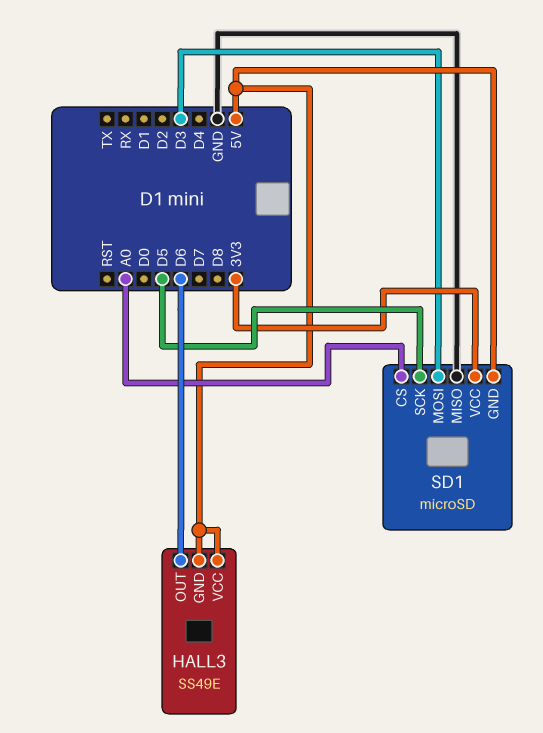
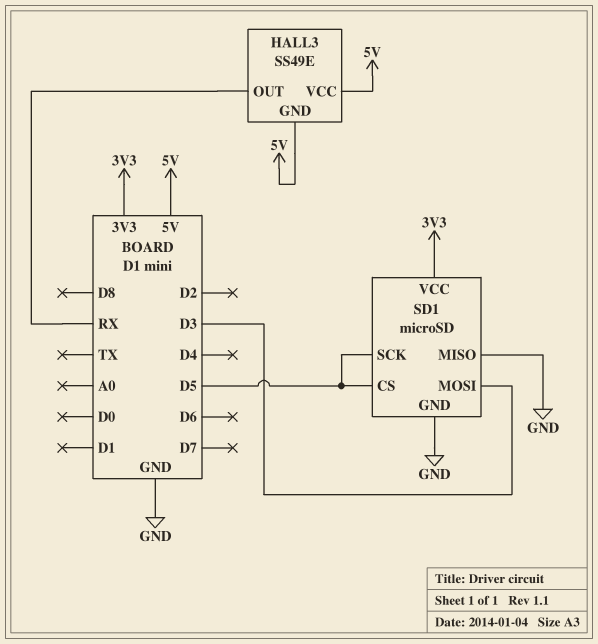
HALL3 pin OUT: D6 -> RX
SD1 pin CS: A0 -> D5
SD1 pin GND: 5V -> GND

